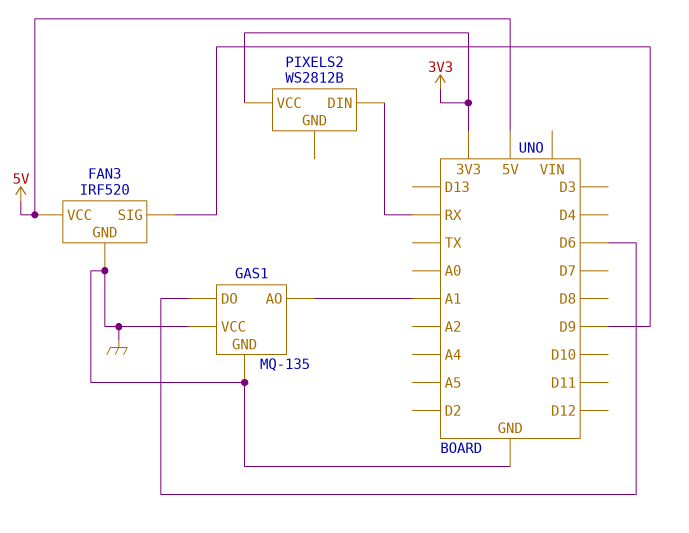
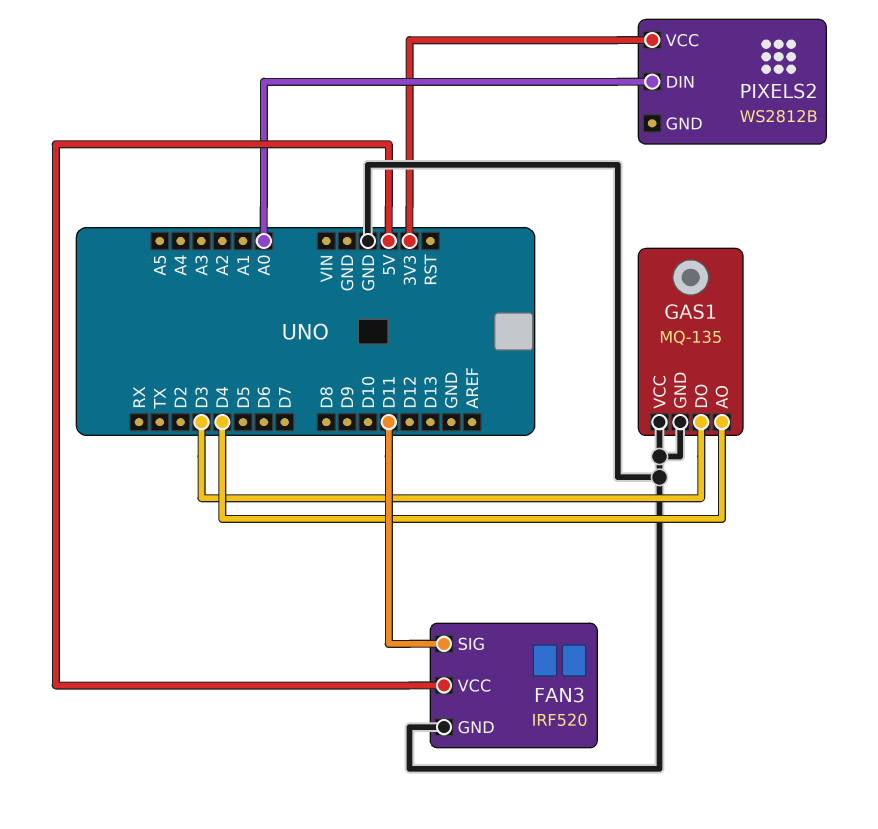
FAN3 pin SIG: D9 -> D11
GAS1 pin AO: A1 -> D4
GAS1 pin DO: D6 -> D3
PIXELS2 pin DIN: RX -> A0

